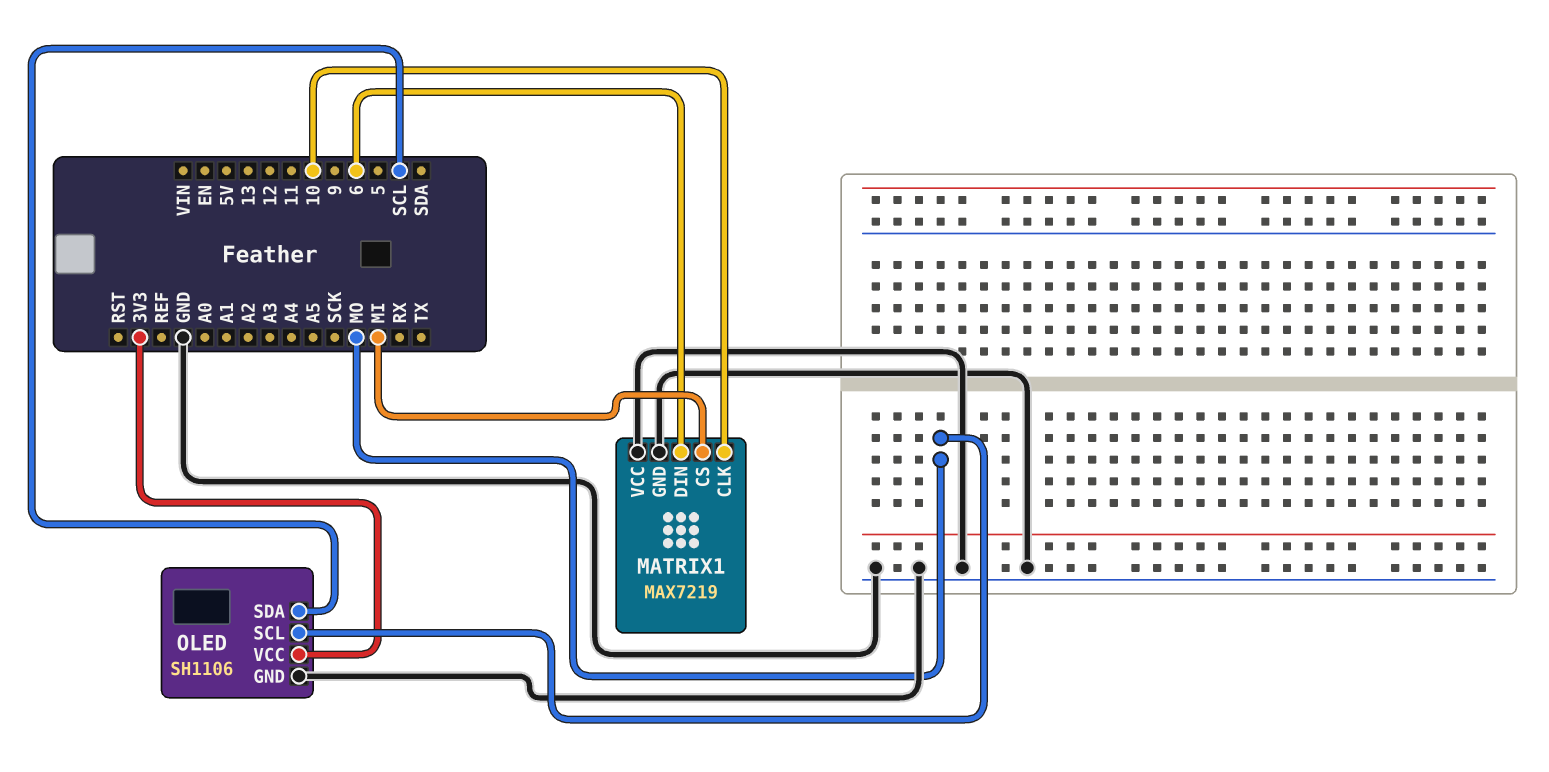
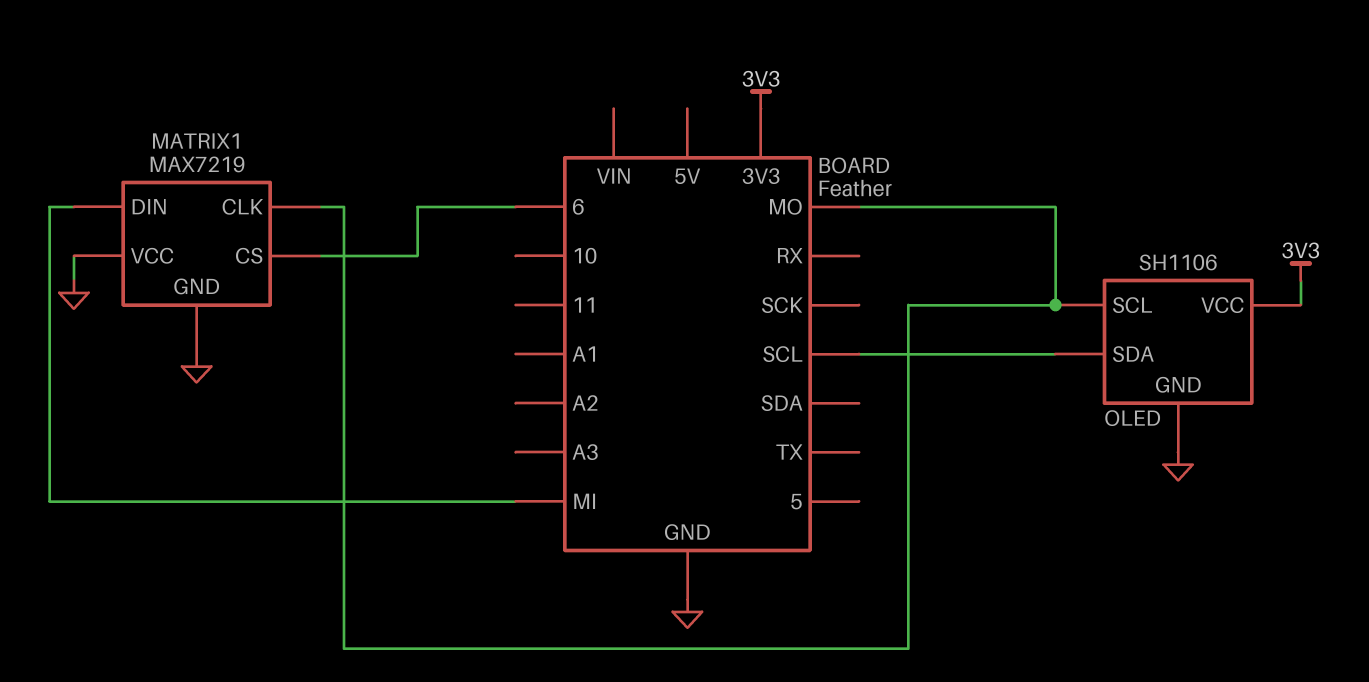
MATRIX1 pin CLK: 10 -> MO
MATRIX1 pin CS: MI -> 6
MATRIX1 pin DIN: 6 -> MI

